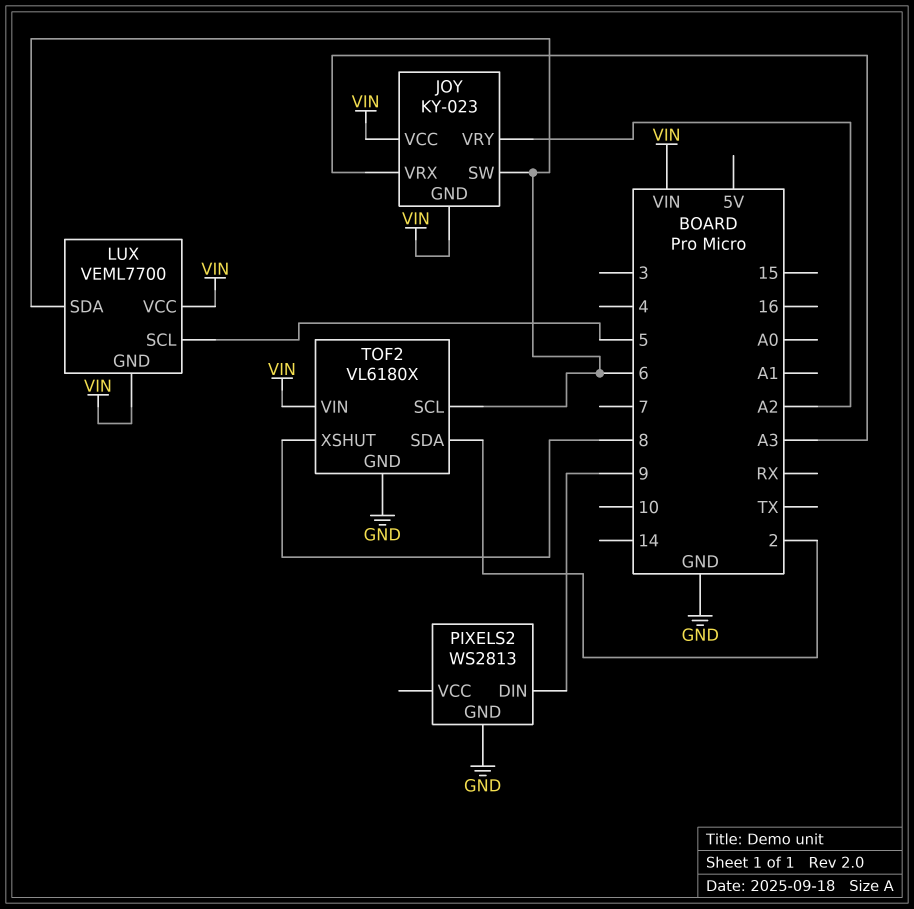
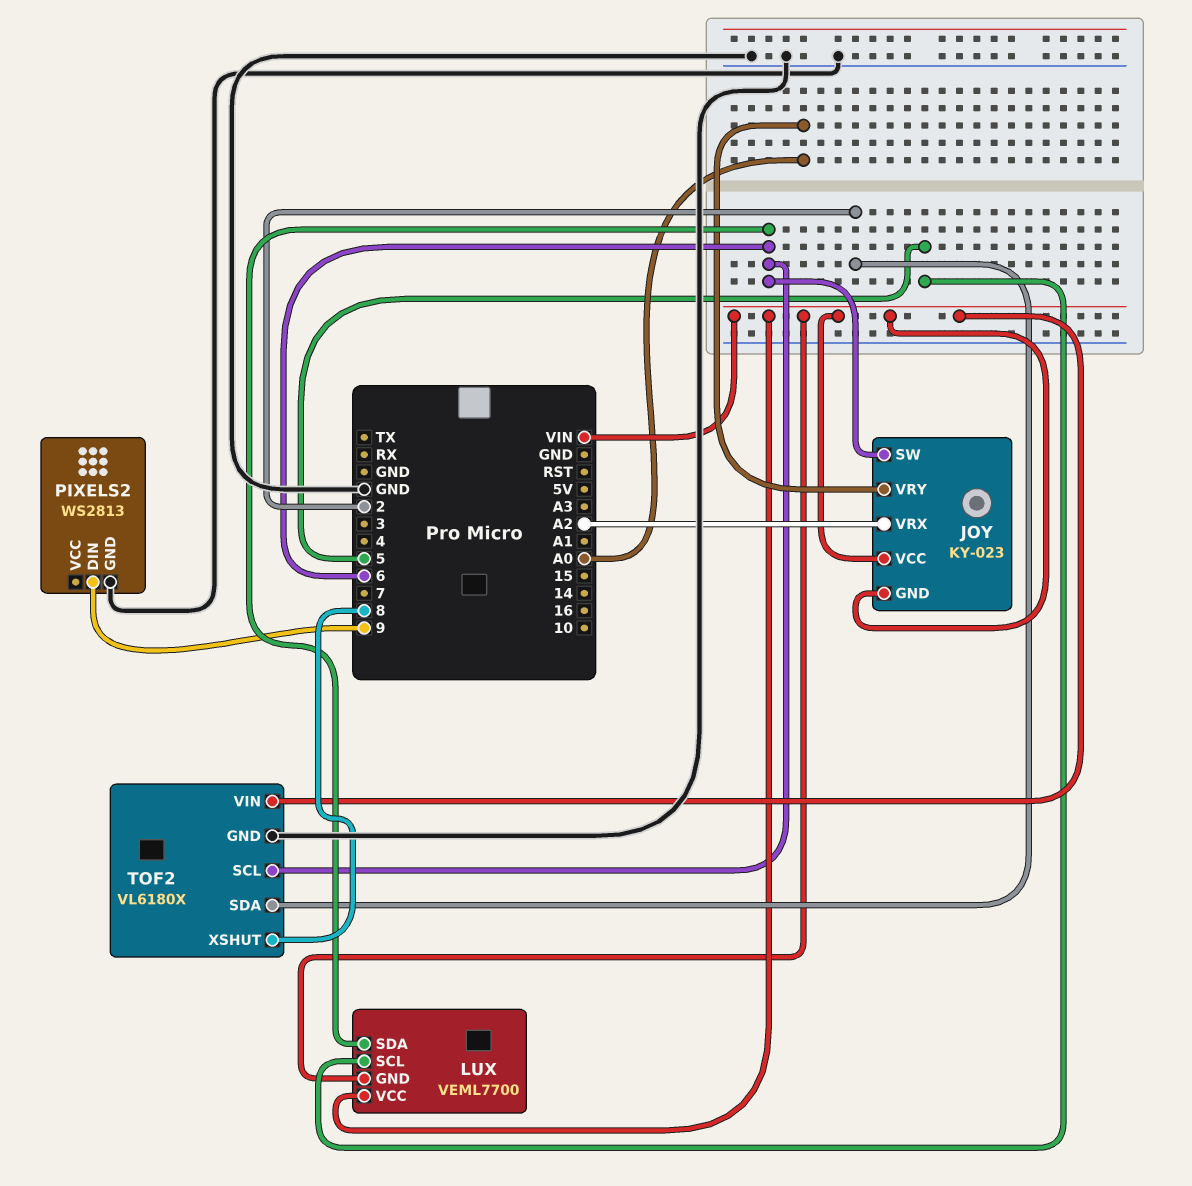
JOY pin VRX: A3 -> A2
JOY pin VRY: A2 -> A0

